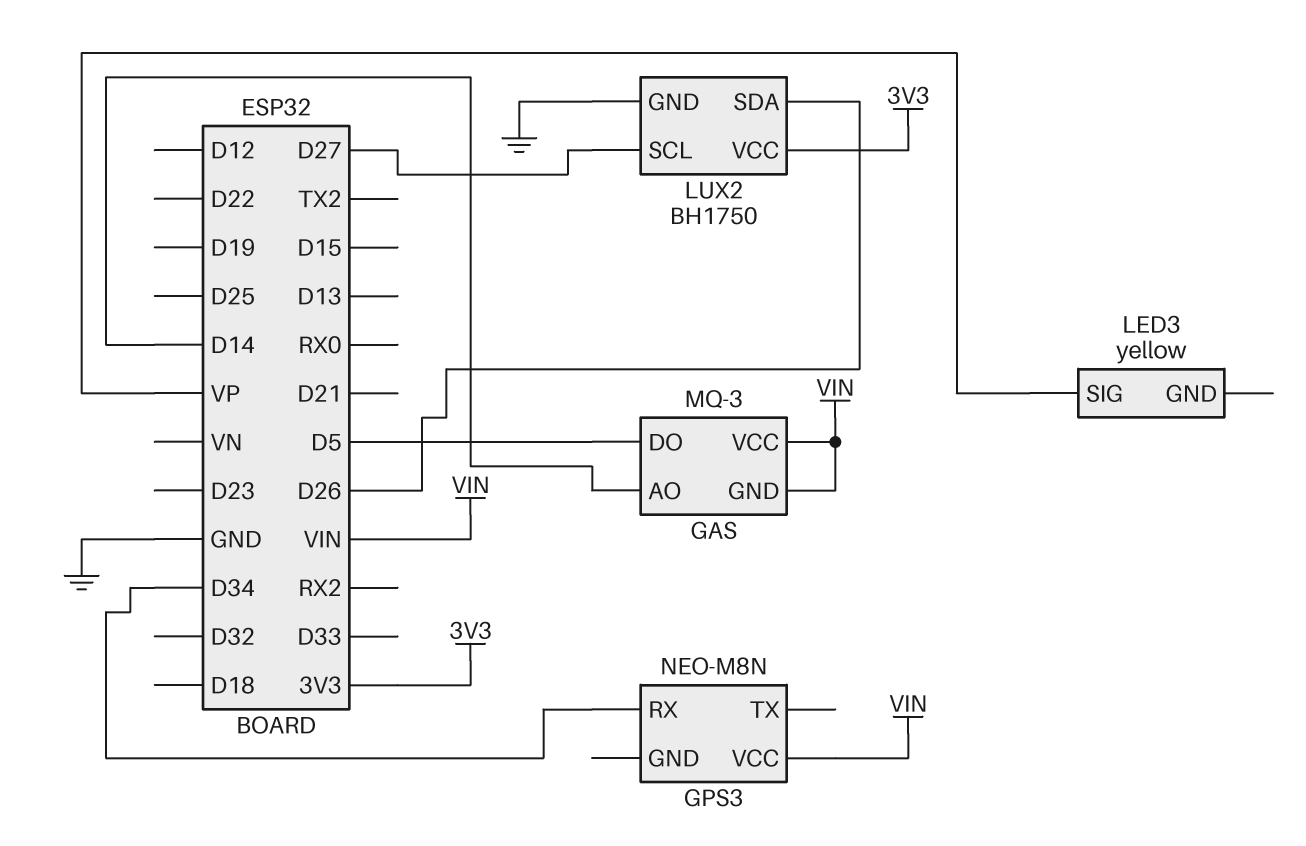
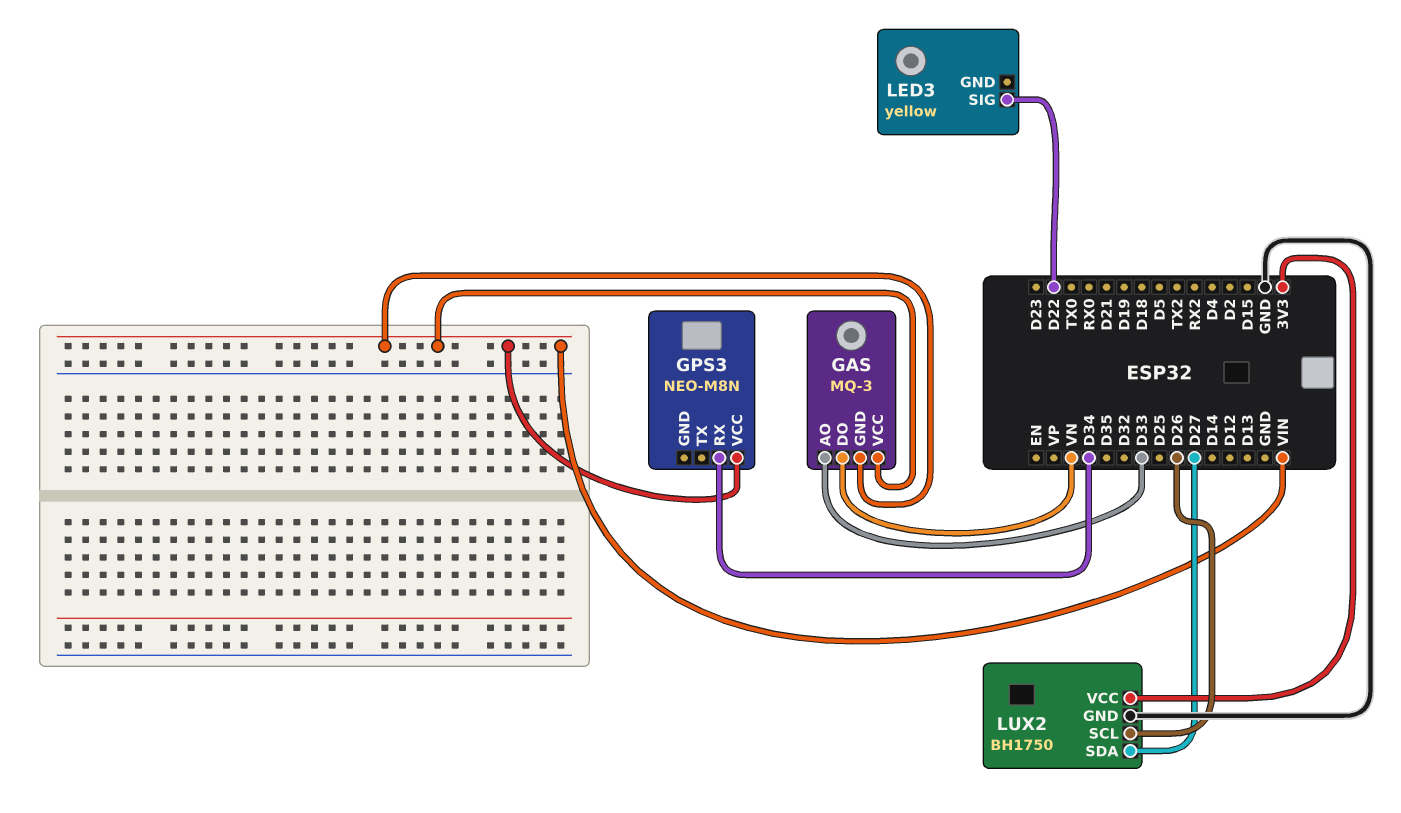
GAS pin AO: D14 -> D33
GAS pin DO: D5 -> VN
LED3 pin SIG: VP -> D22
LUX2 pin SCL: D27 -> D26
LUX2 pin SDA: D26 -> D27

